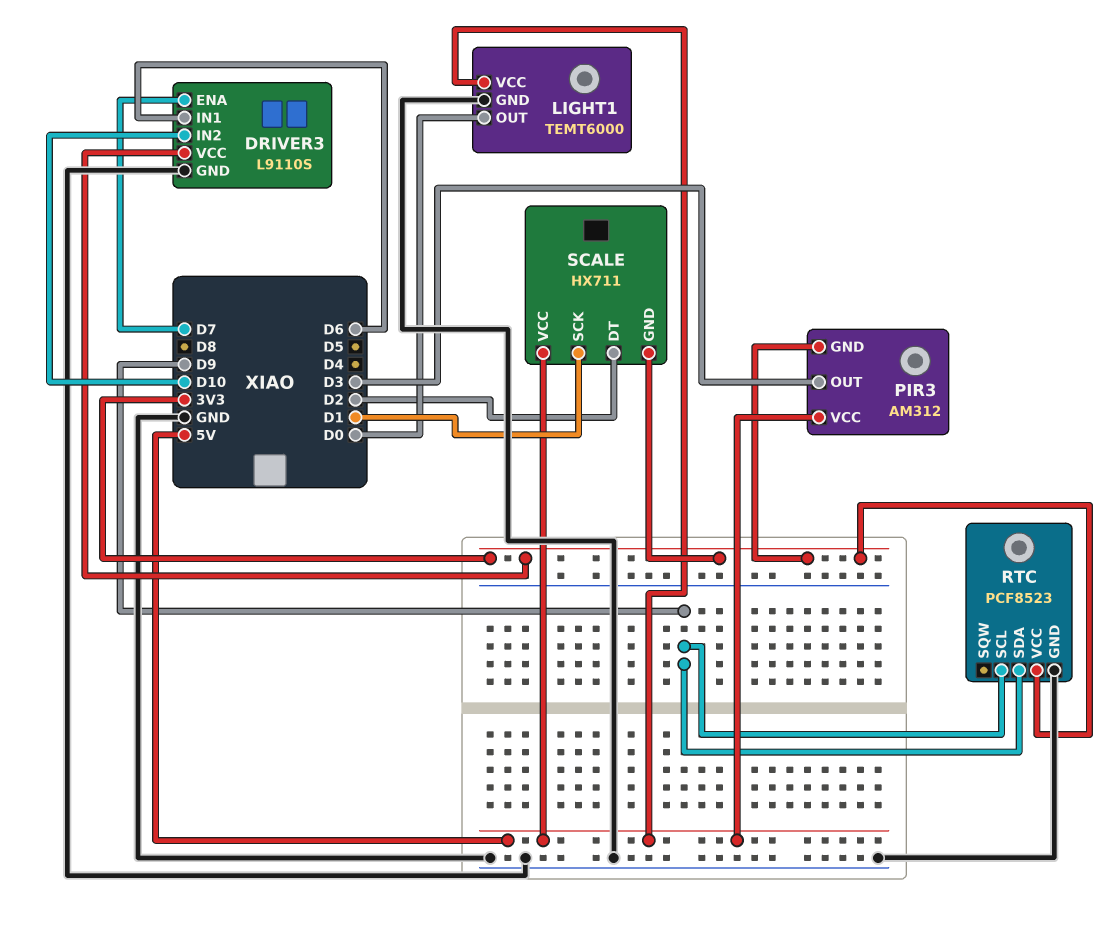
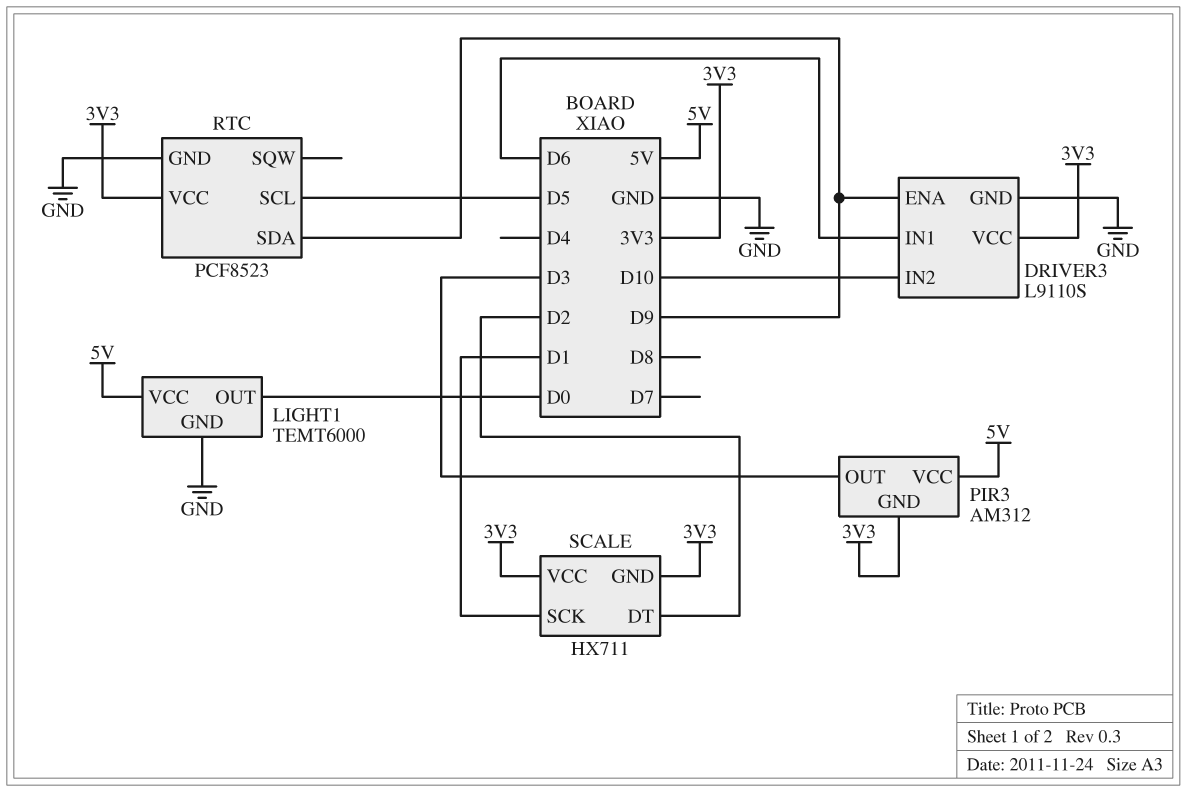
DRIVER3 pin ENA: D7 -> D9
RTC pin SCL: D9 -> D5
SCALE pin VCC: 5V -> 3V3

